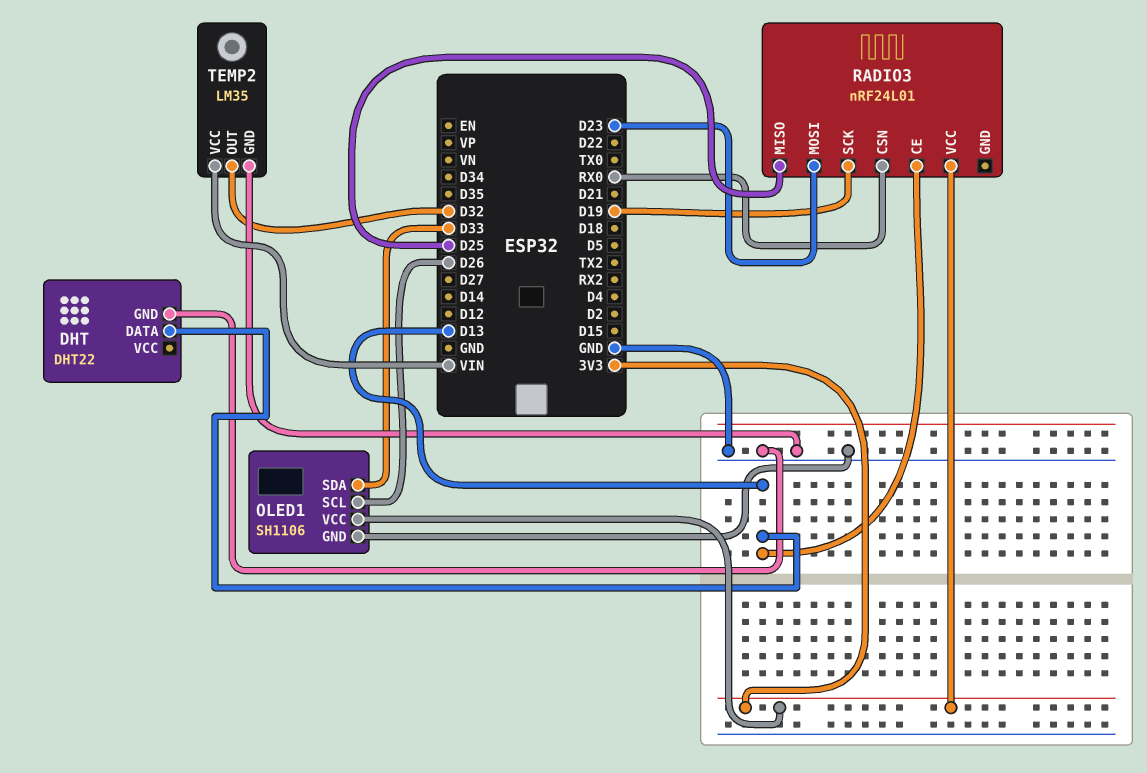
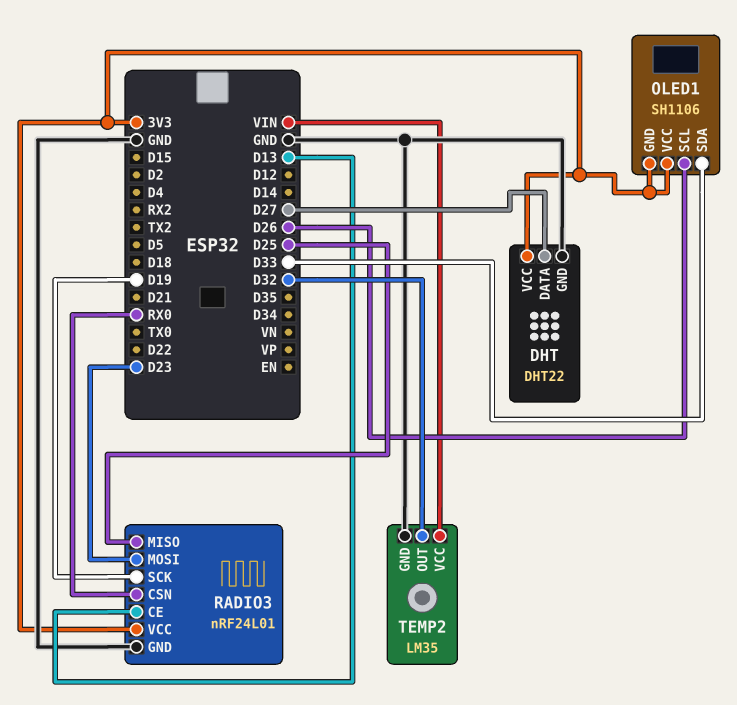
DHT pin DATA: D13 -> D27
DHT pin VCC: none -> 3V3
OLED1 pin GND: GND -> 3V3
RADIO3 pin GND: none -> GND

